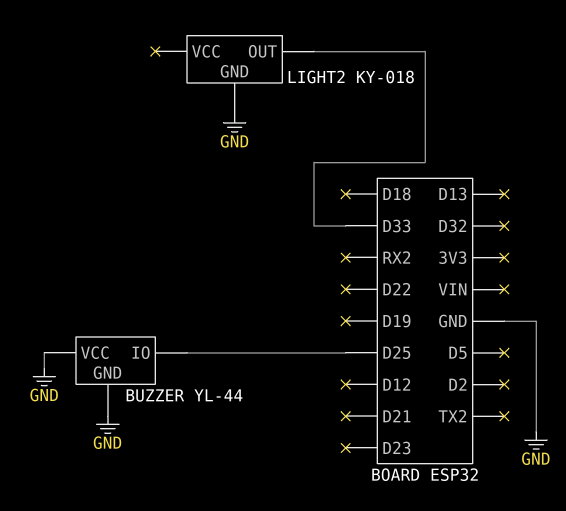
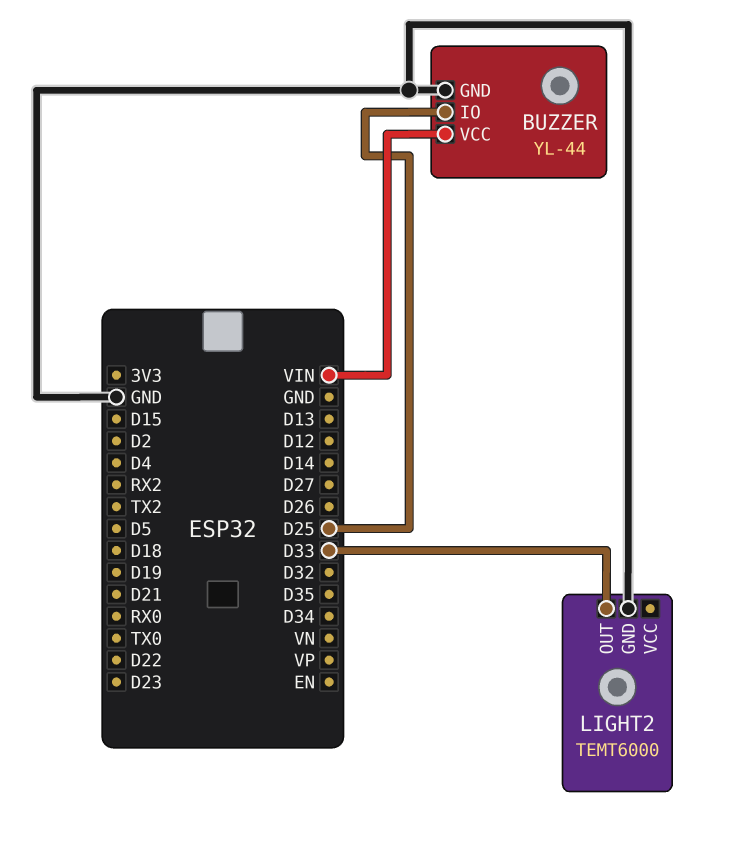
BUZZER pin VCC: GND -> VIN
LIGHT2: KY-018 -> TEMT6000

